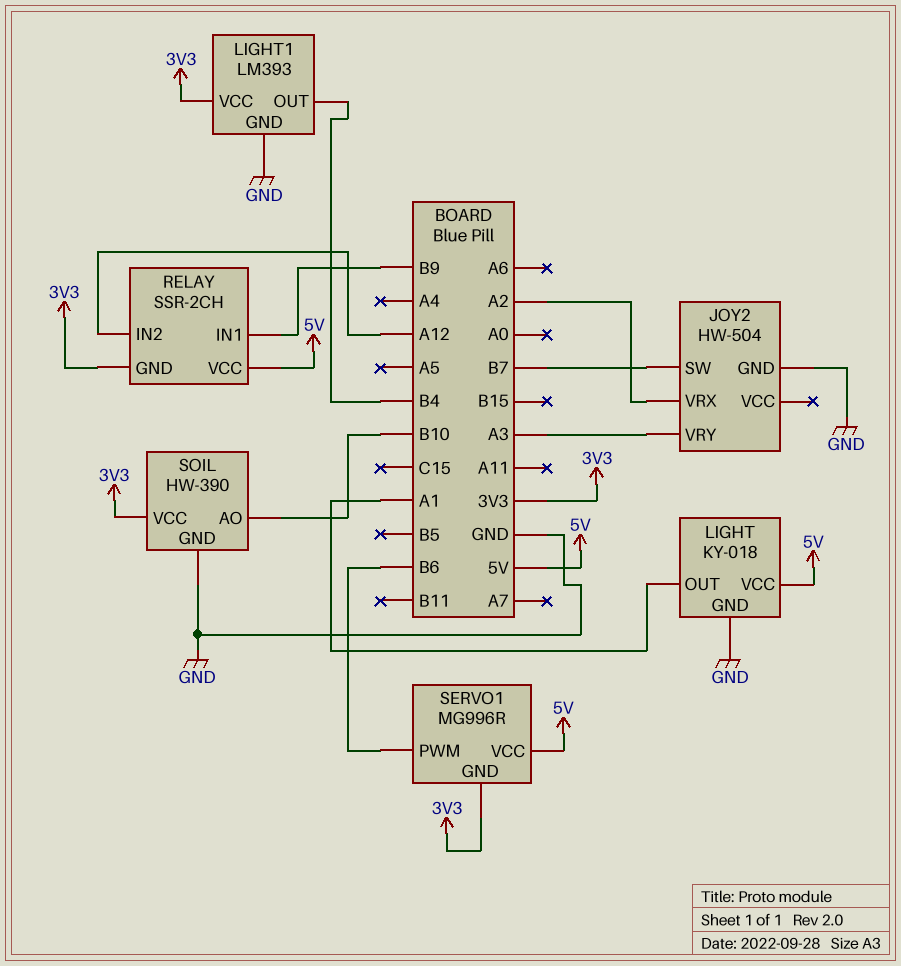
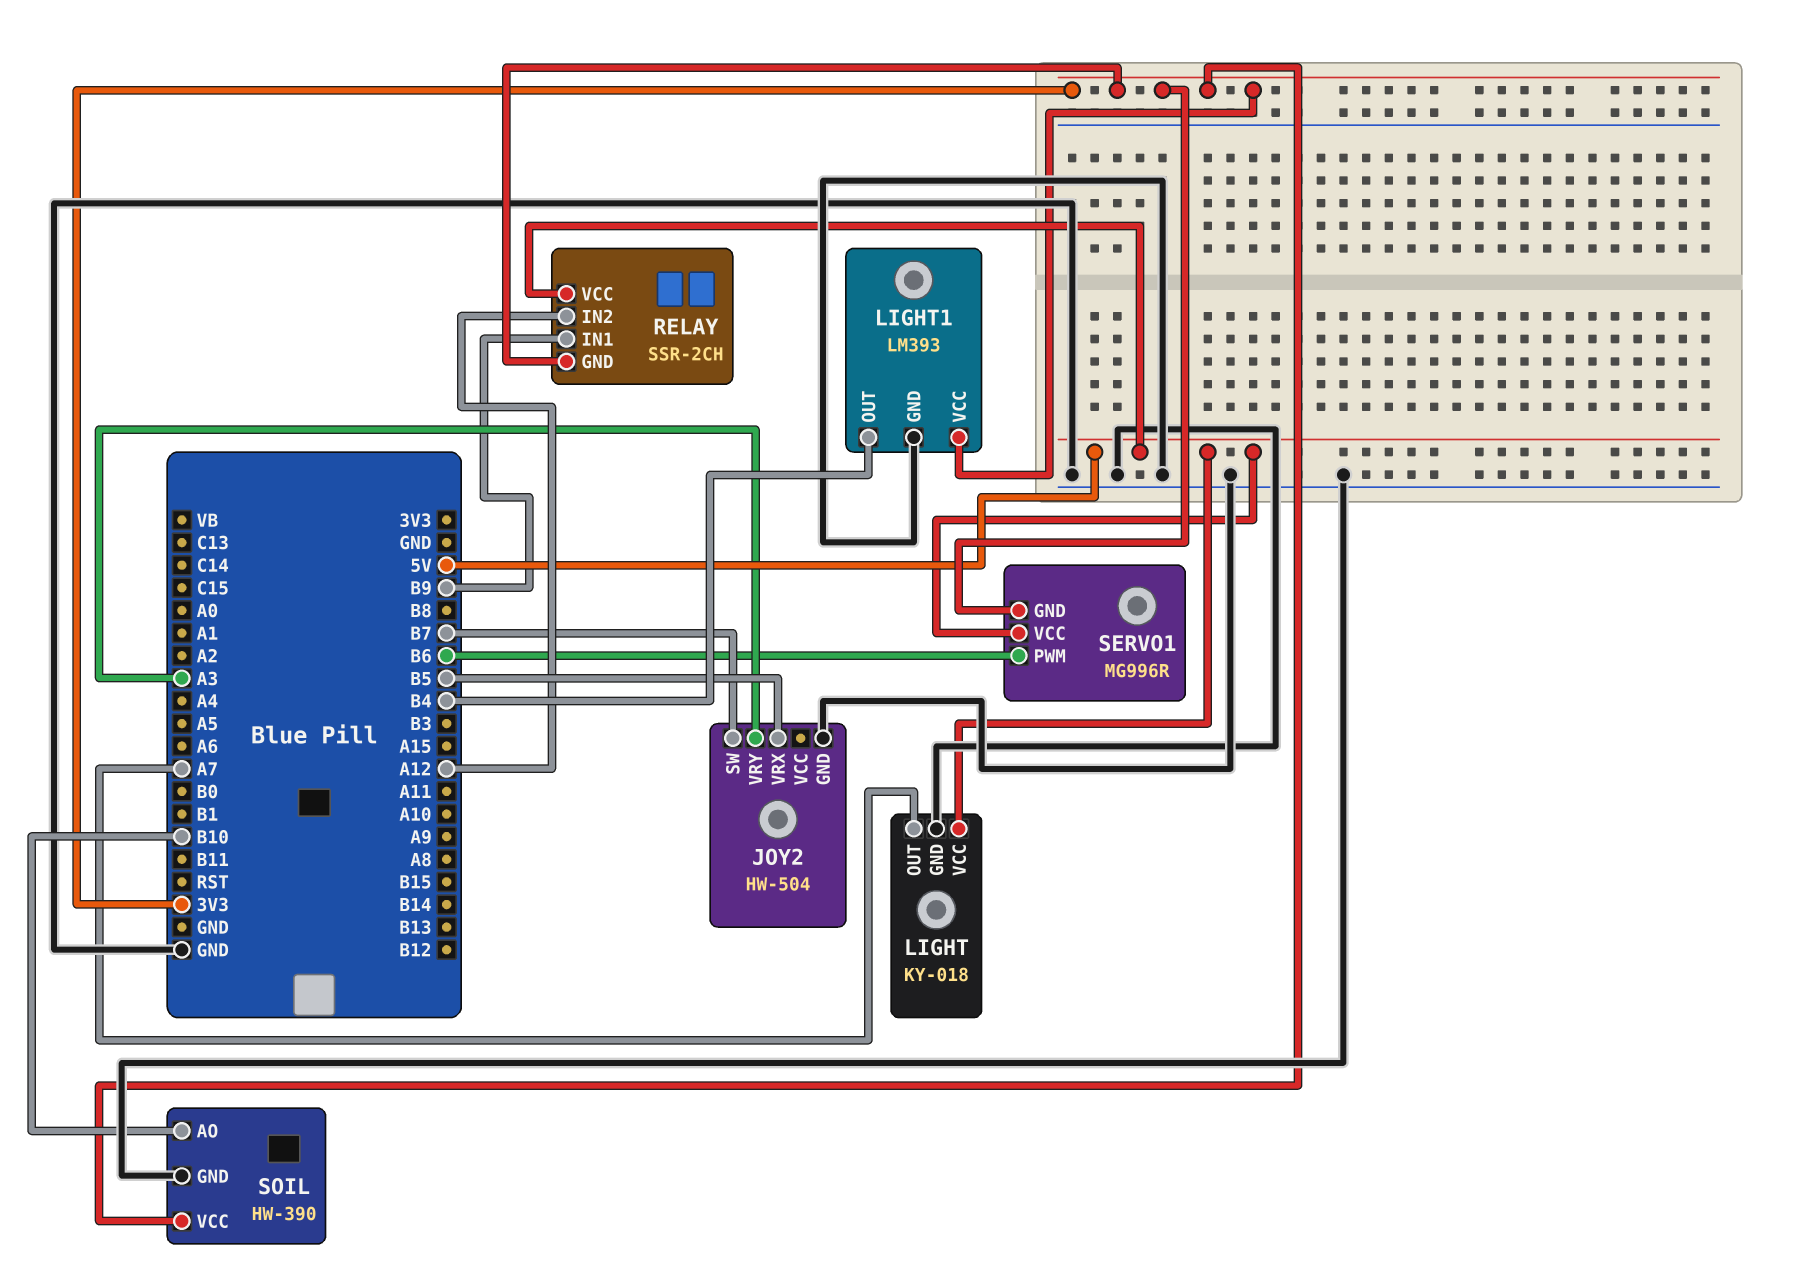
JOY2 pin VRX: A2 -> B5
LIGHT pin OUT: A1 -> A7

